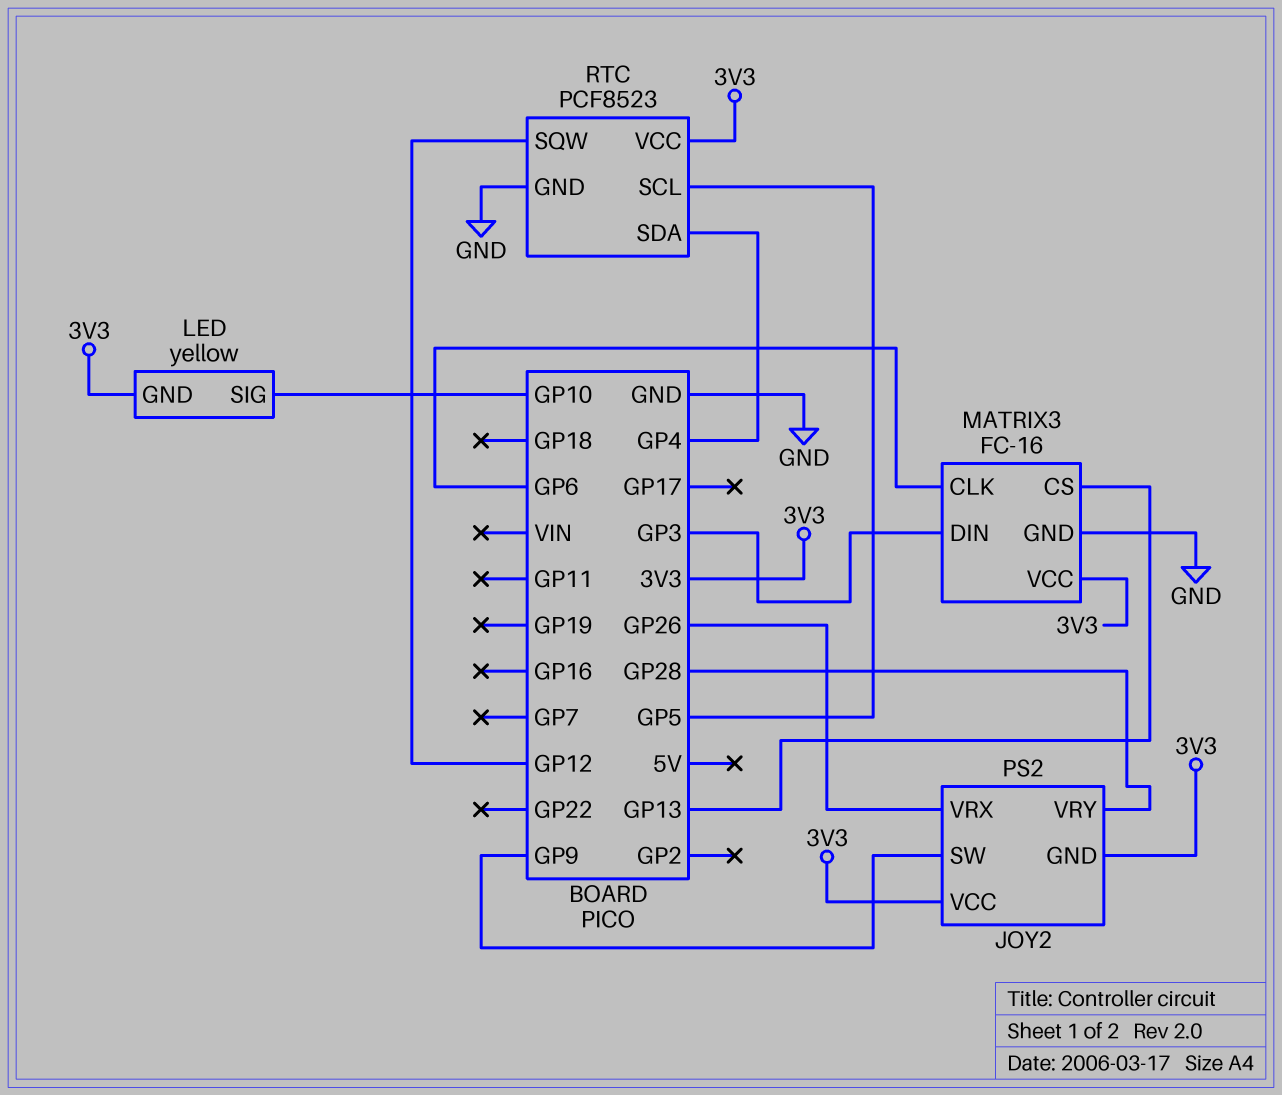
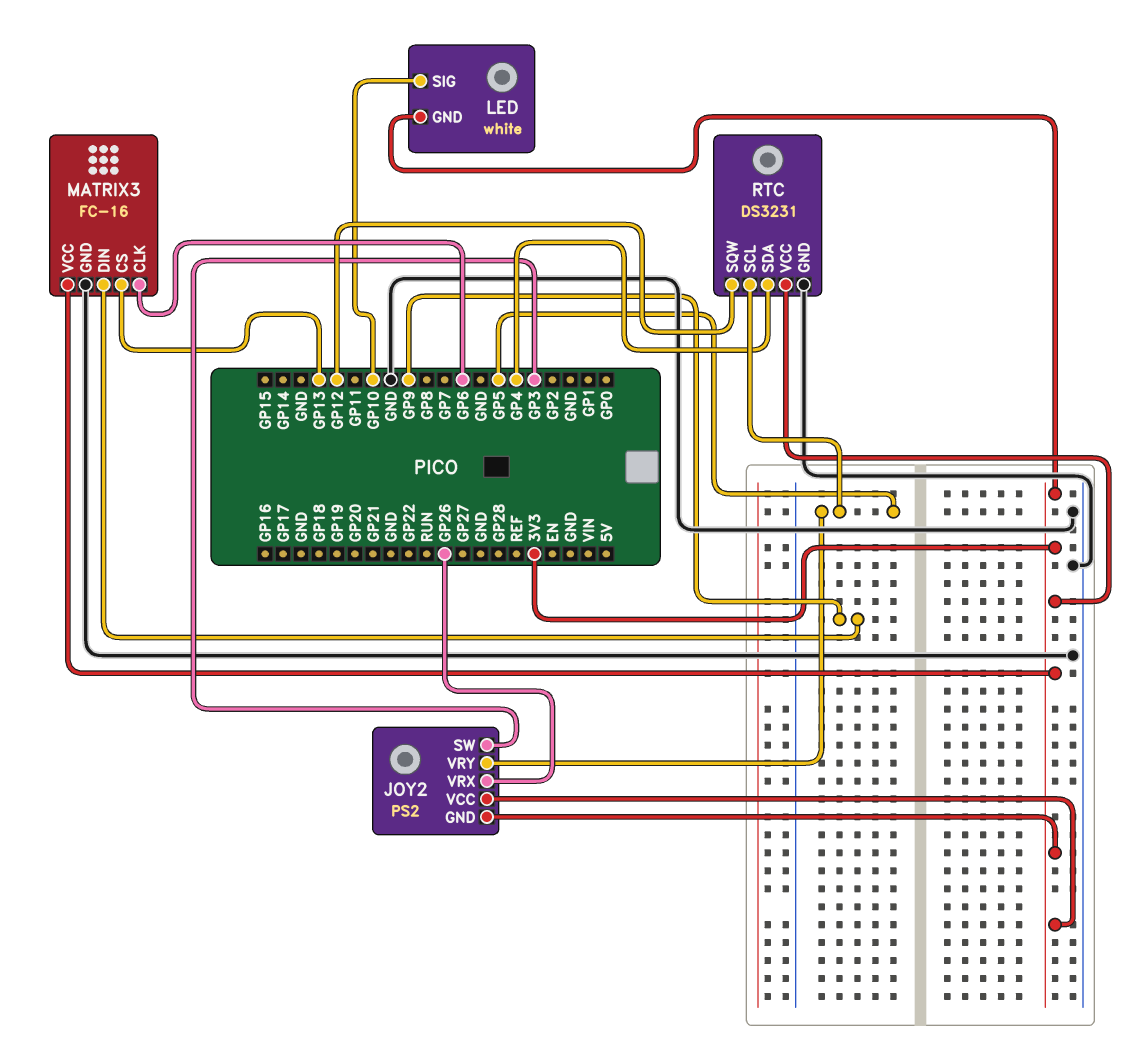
JOY2 pin SW: GP9 -> GP3
JOY2 pin VRY: GP28 -> GP5
LED: yellow -> white
MATRIX3 pin DIN: GP3 -> GP9
RTC: PCF8523 -> DS3231

